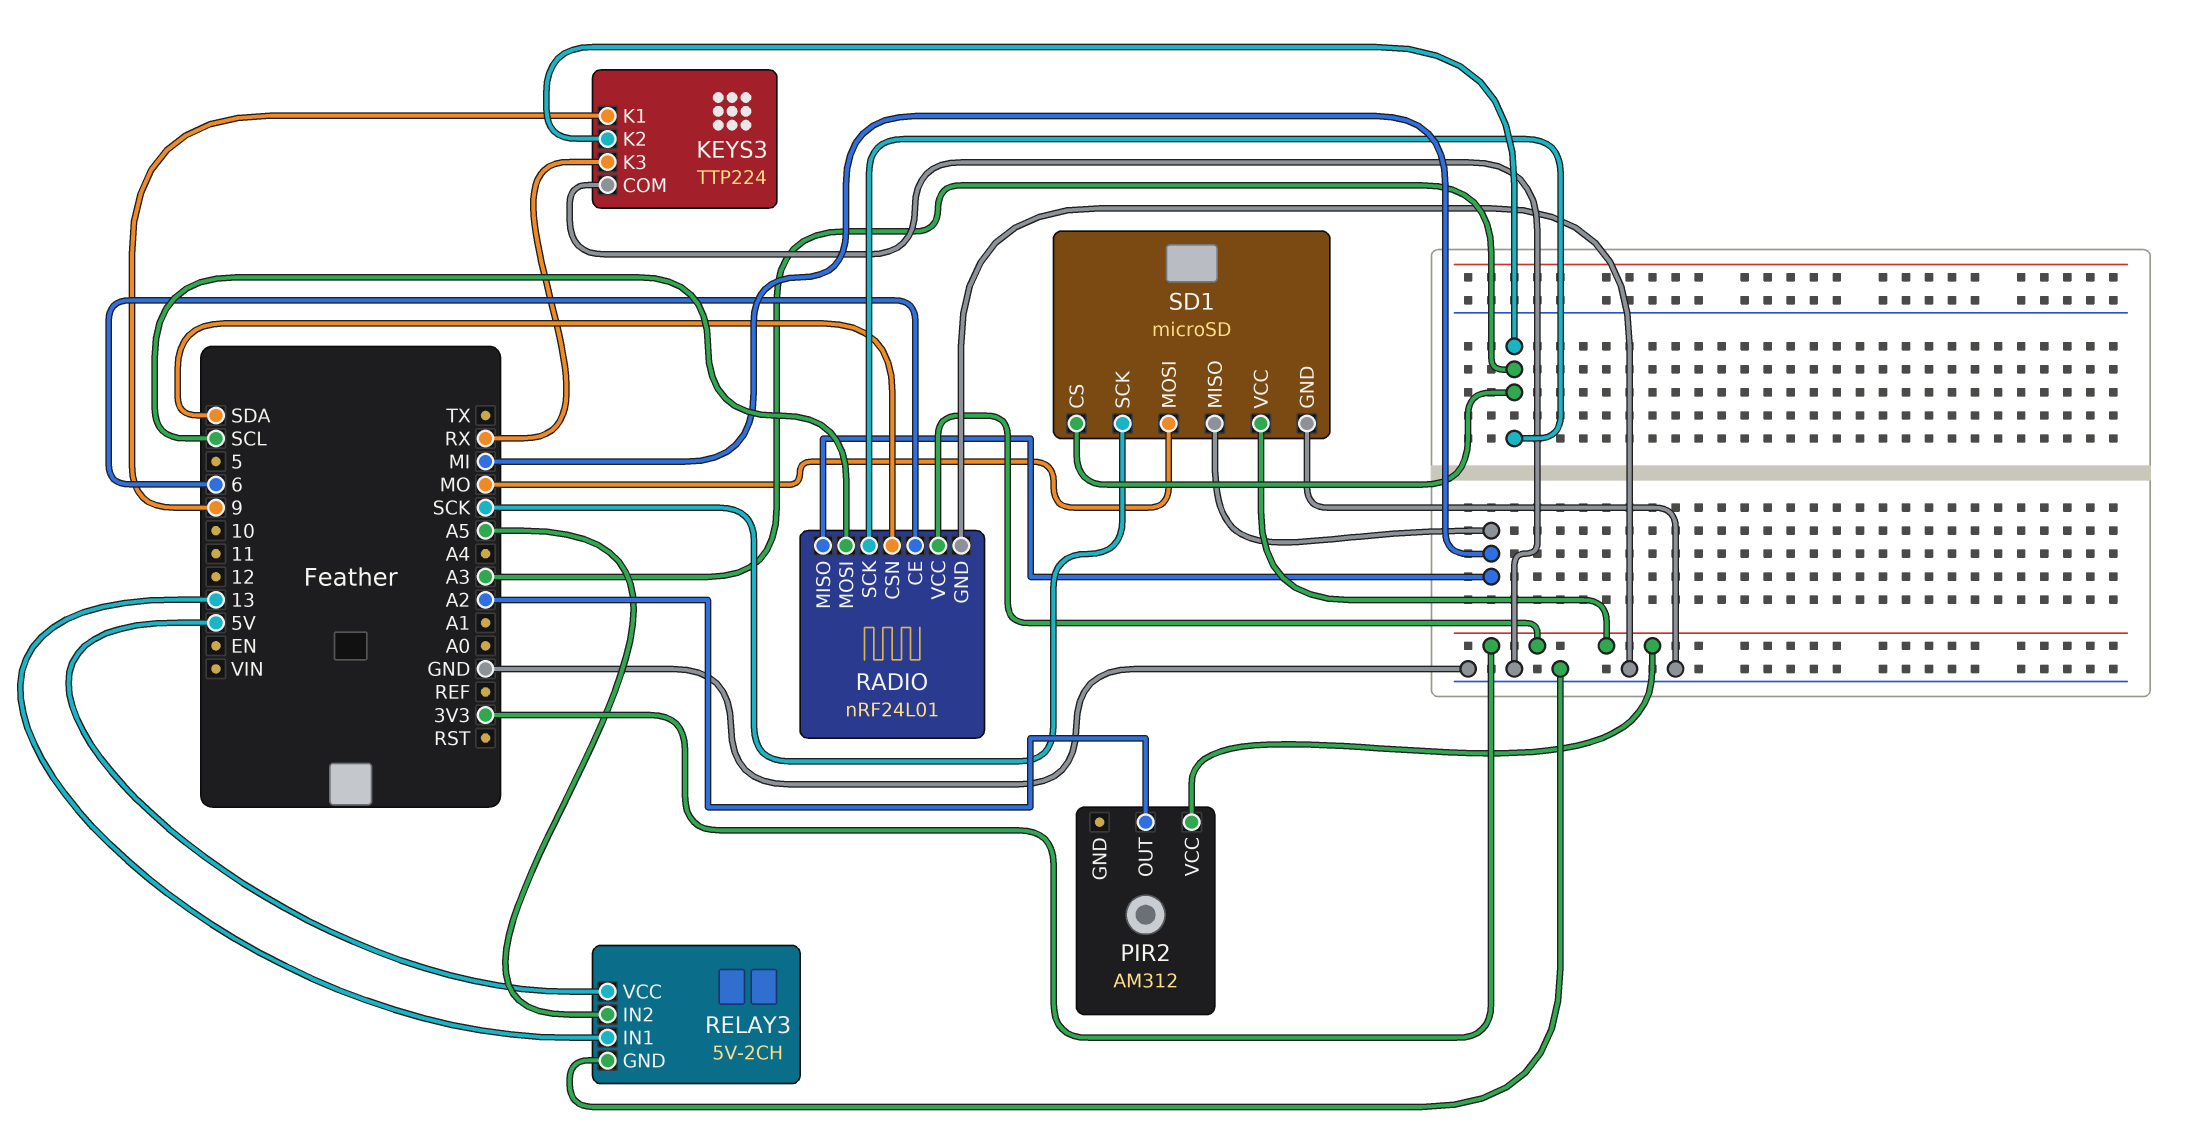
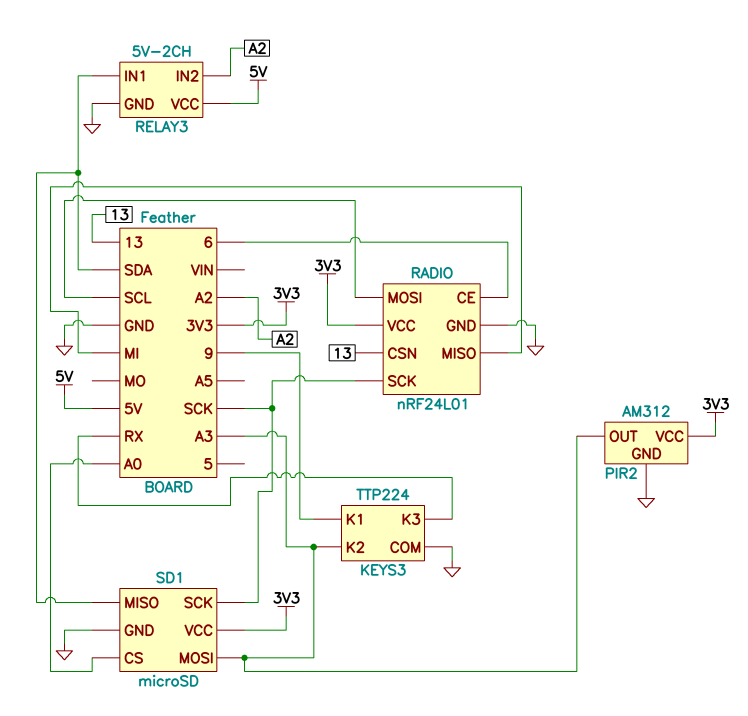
PIR2 pin GND: none -> GND
PIR2 pin OUT: A2 -> A3
RADIO pin CSN: SDA -> 13
RADIO pin SCK: A3 -> SCK
RELAY3 pin IN1: 13 -> SDA
RELAY3 pin IN2: A5 -> A2
SD1 pin CS: A3 -> A0
SD1 pin MISO: MI -> SDA
SD1 pin MOSI: MO -> A3

